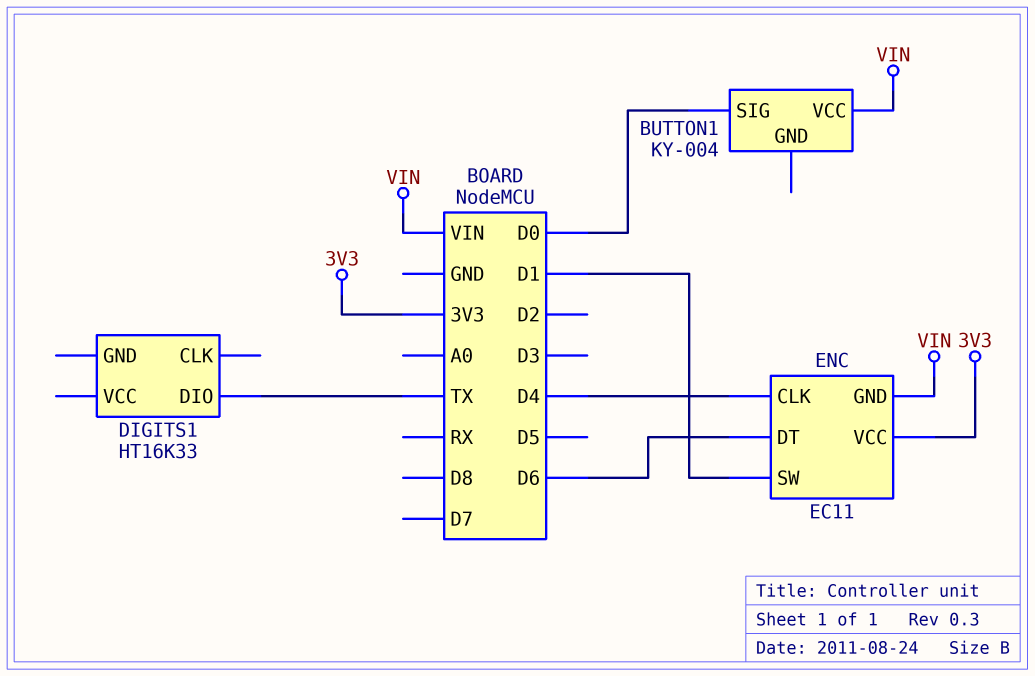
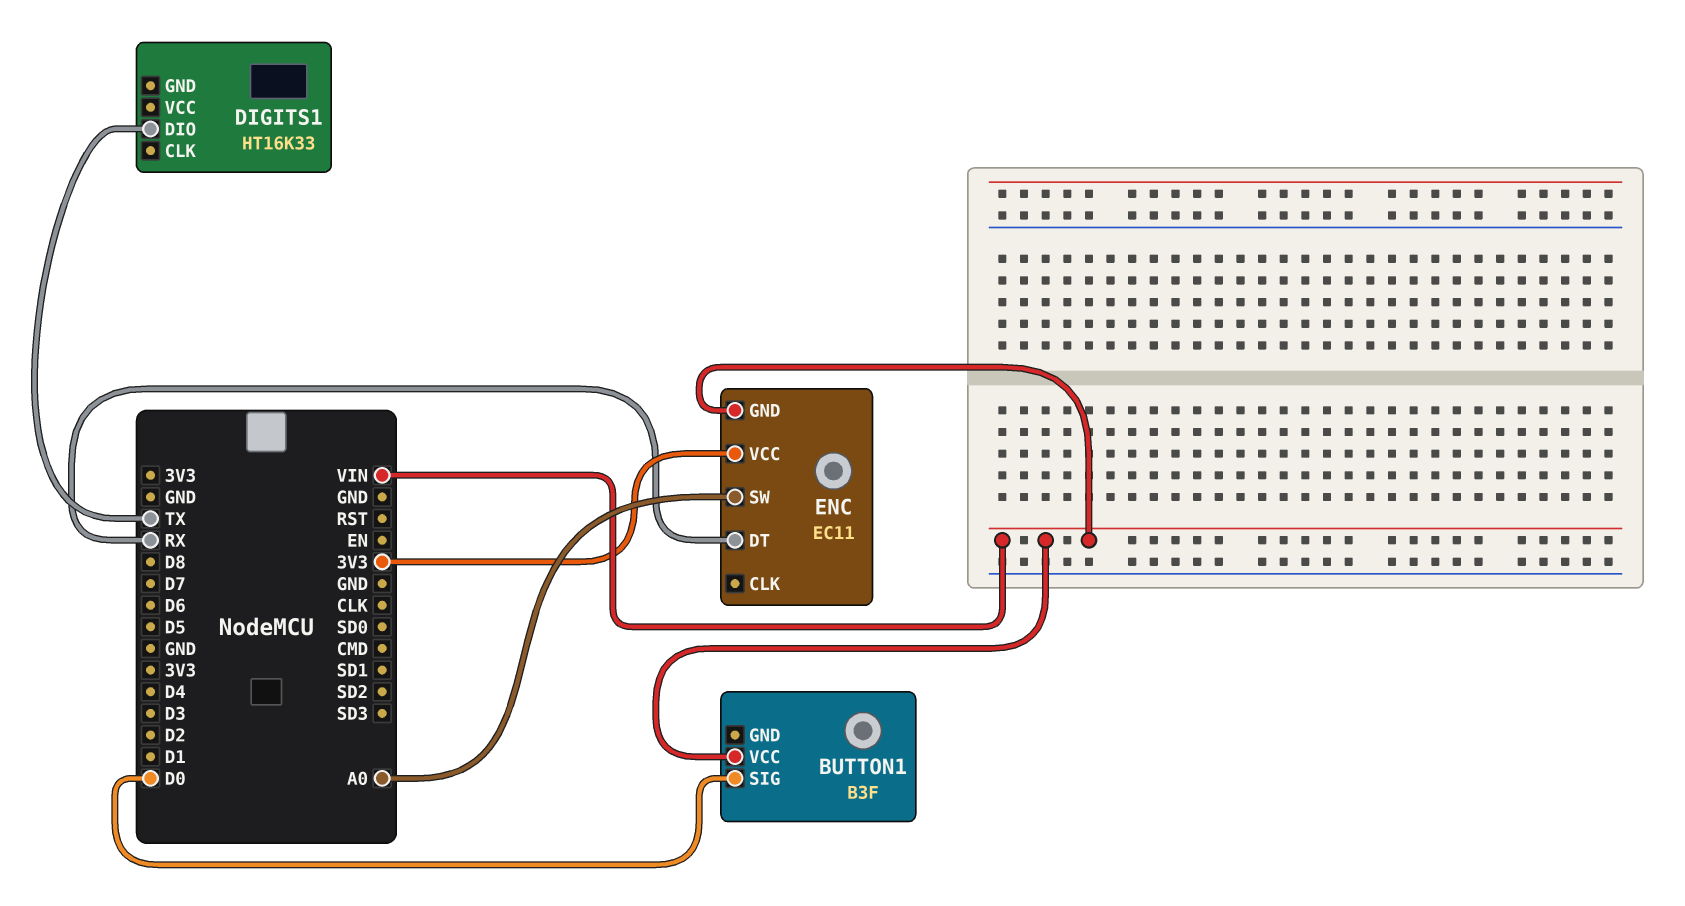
BUTTON1: KY-004 -> B3F
ENC pin CLK: D4 -> none
ENC pin DT: D6 -> RX
ENC pin SW: D1 -> A0

